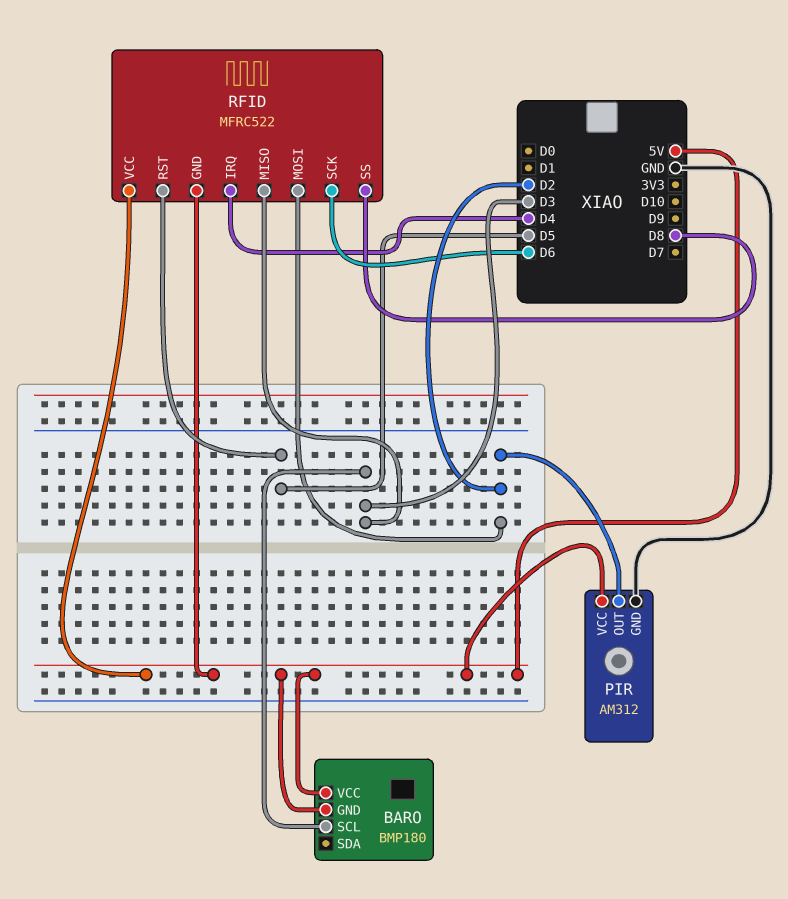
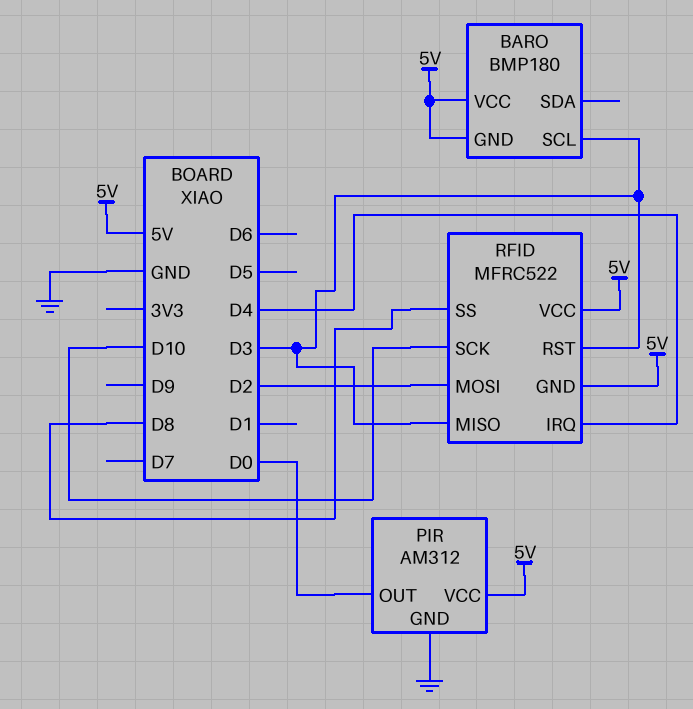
PIR pin OUT: D2 -> D0
RFID pin RST: D5 -> D3
RFID pin SCK: D6 -> D10

